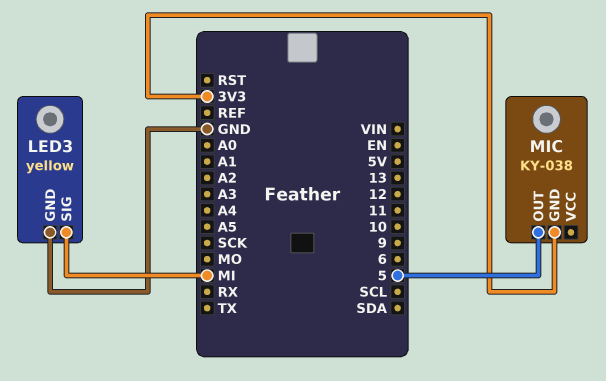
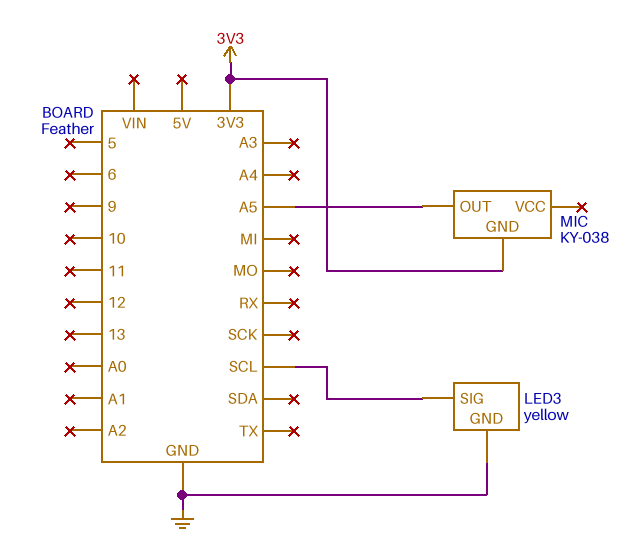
LED3 pin SIG: MI -> SCL
MIC pin OUT: 5 -> A5

